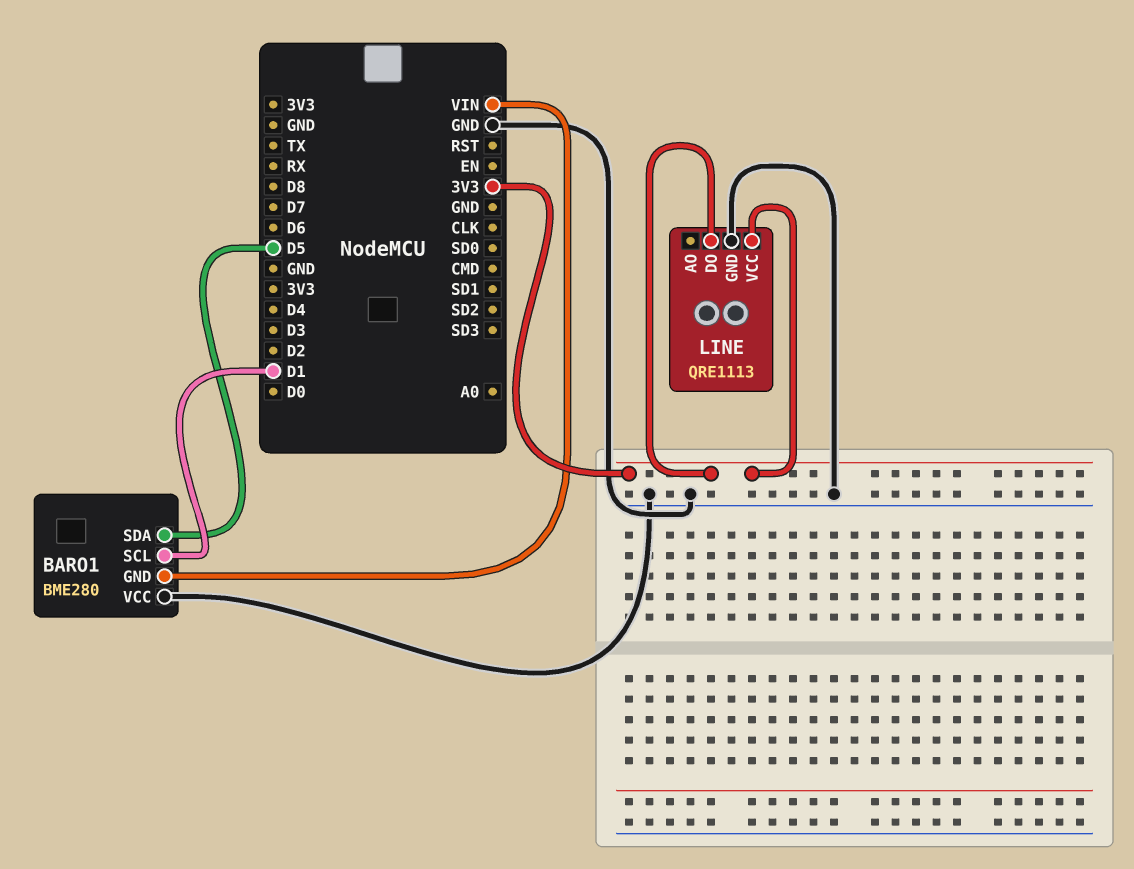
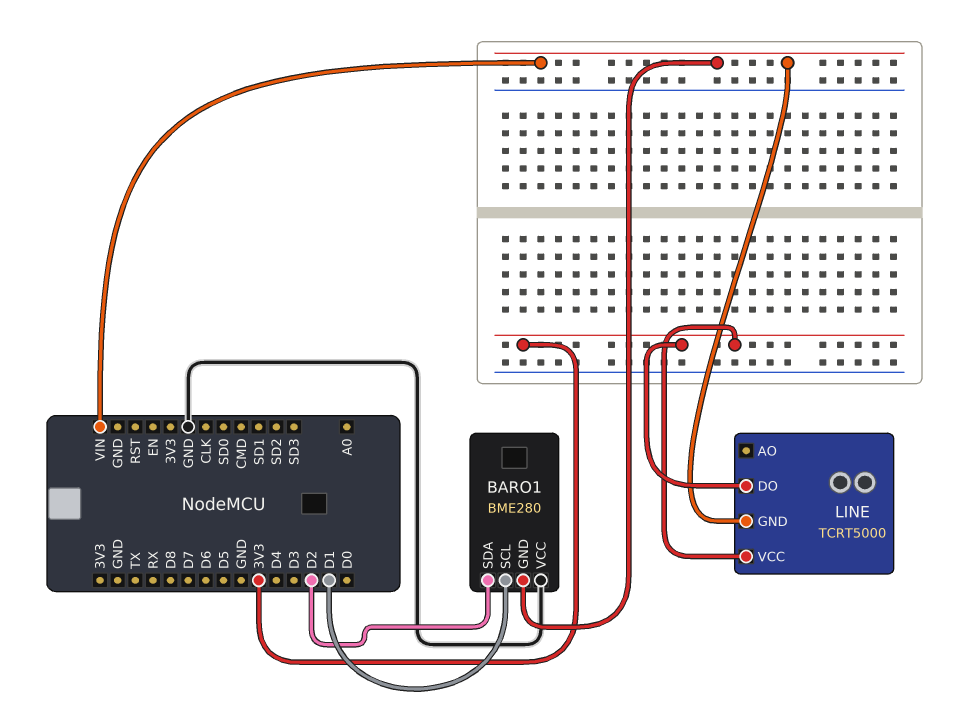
BARO1 pin SDA: D5 -> D2
LINE: QRE1113 -> TCRT5000
LINE pin GND: GND -> VIN

